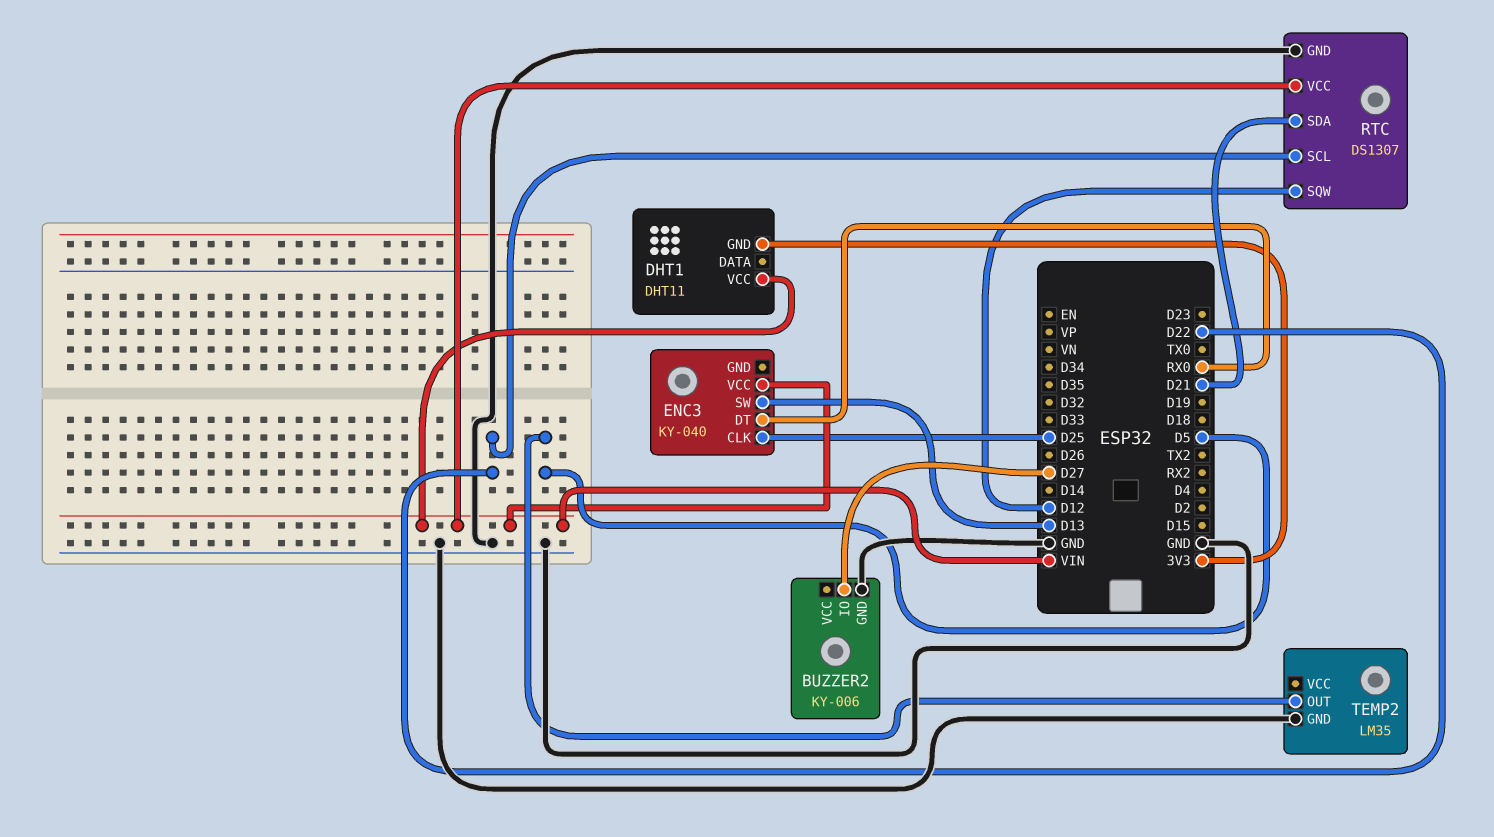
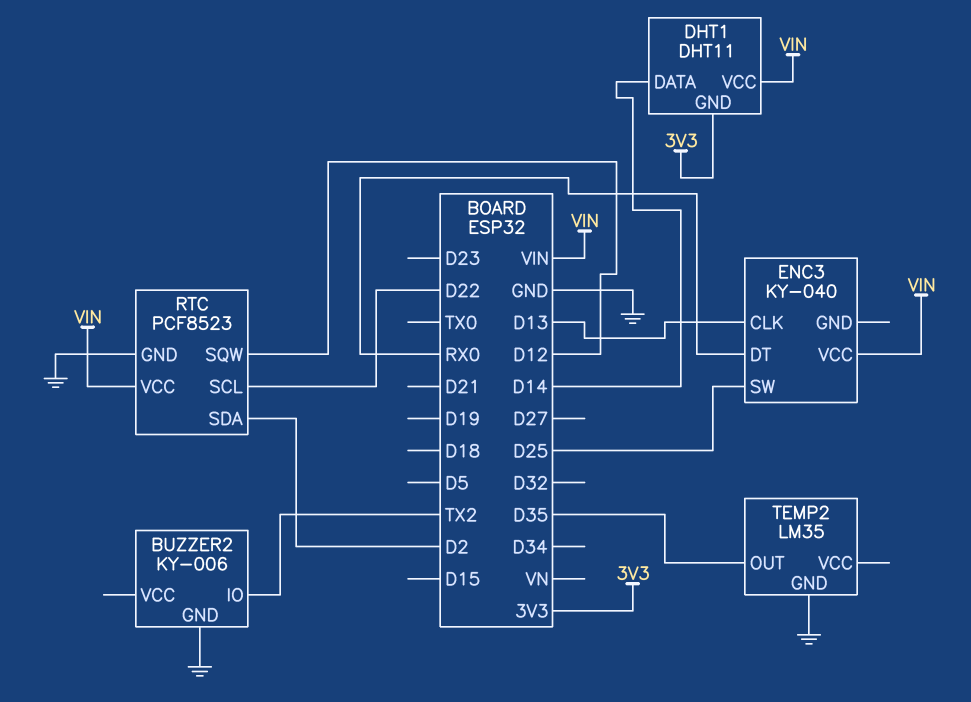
BUZZER2 pin IO: D27 -> TX2
DHT1 pin DATA: none -> D14
ENC3 pin CLK: D25 -> D13
ENC3 pin SW: D13 -> D25
RTC: DS1307 -> PCF8523
RTC pin SDA: D21 -> D2
TEMP2 pin OUT: D5 -> D35

